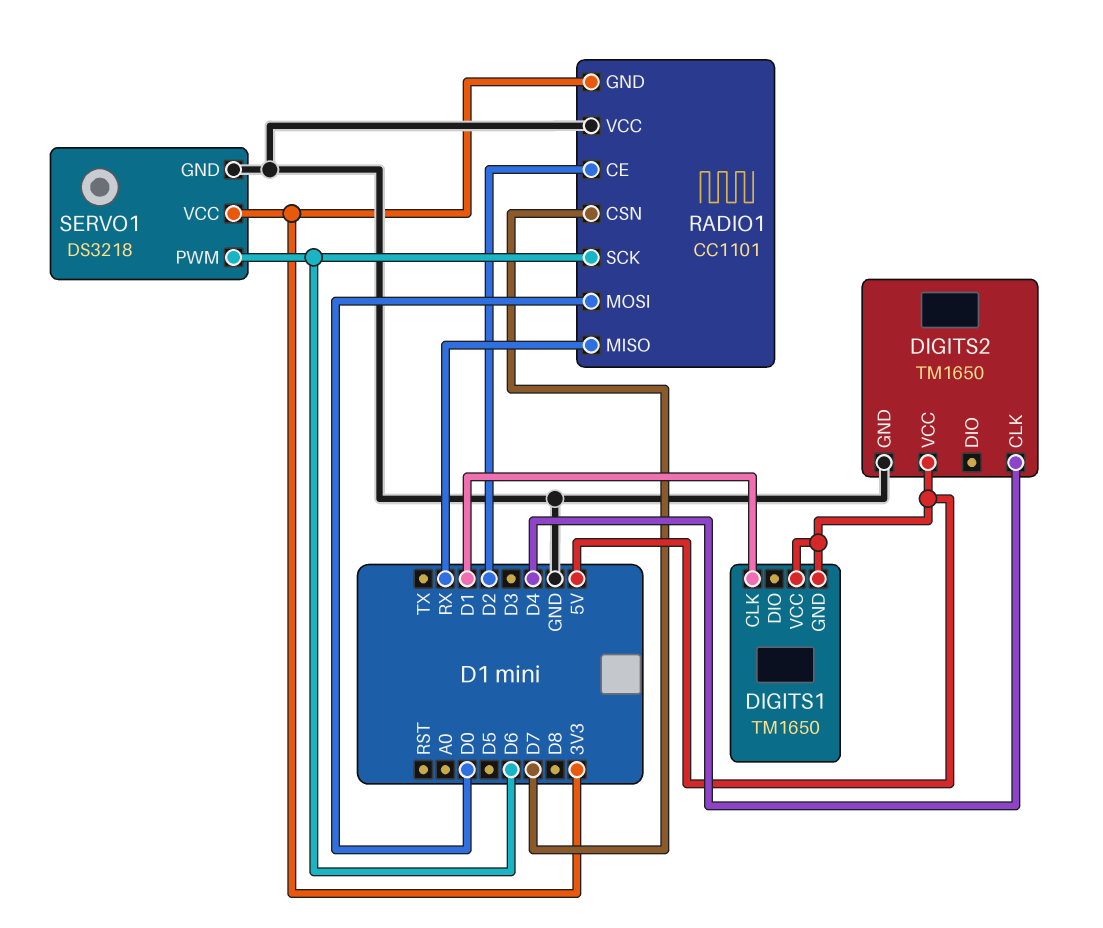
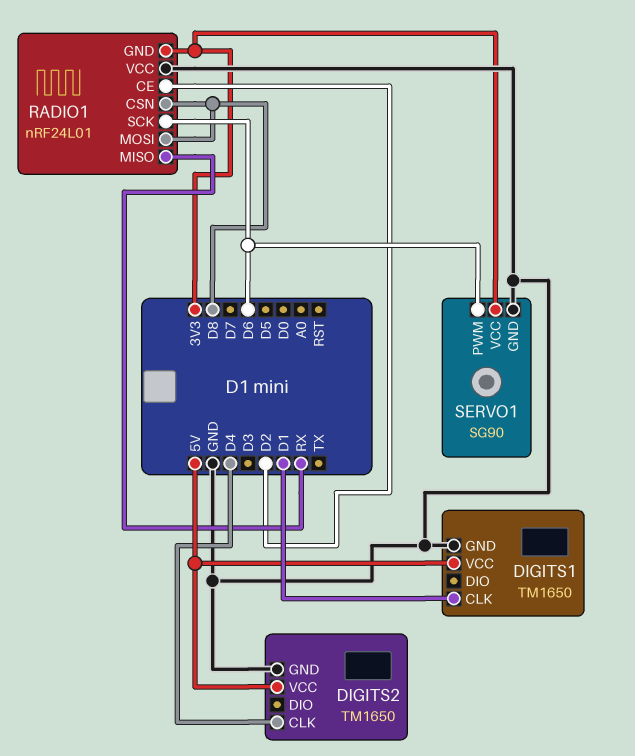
DIGITS1 pin GND: 5V -> GND
RADIO1: CC1101 -> nRF24L01
RADIO1 pin CSN: D7 -> D8
RADIO1 pin MOSI: D0 -> D8
SERVO1: DS3218 -> SG90

